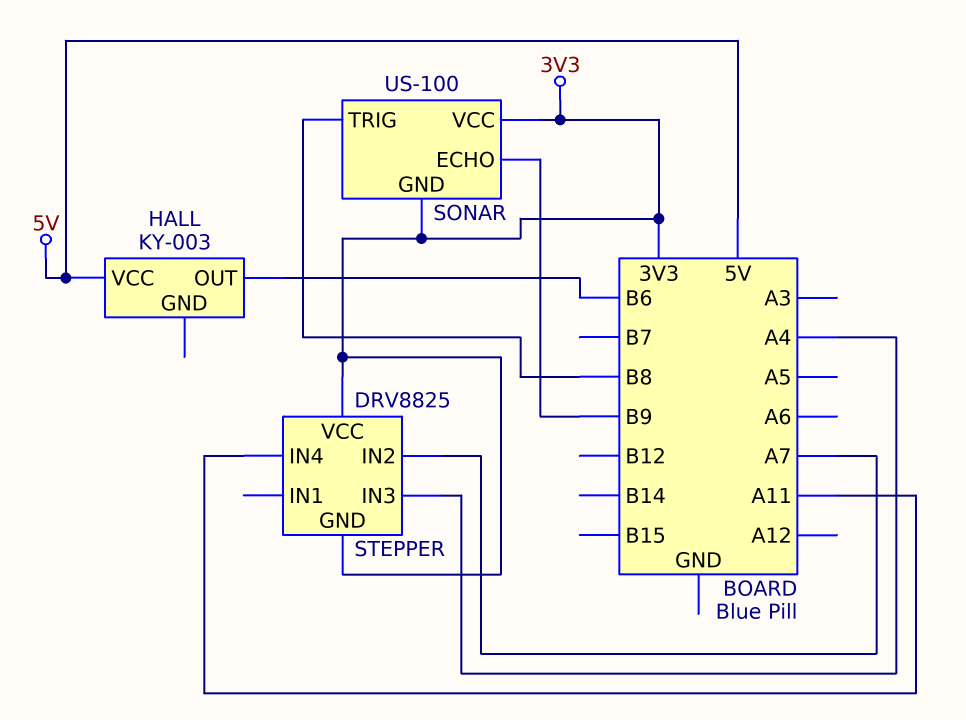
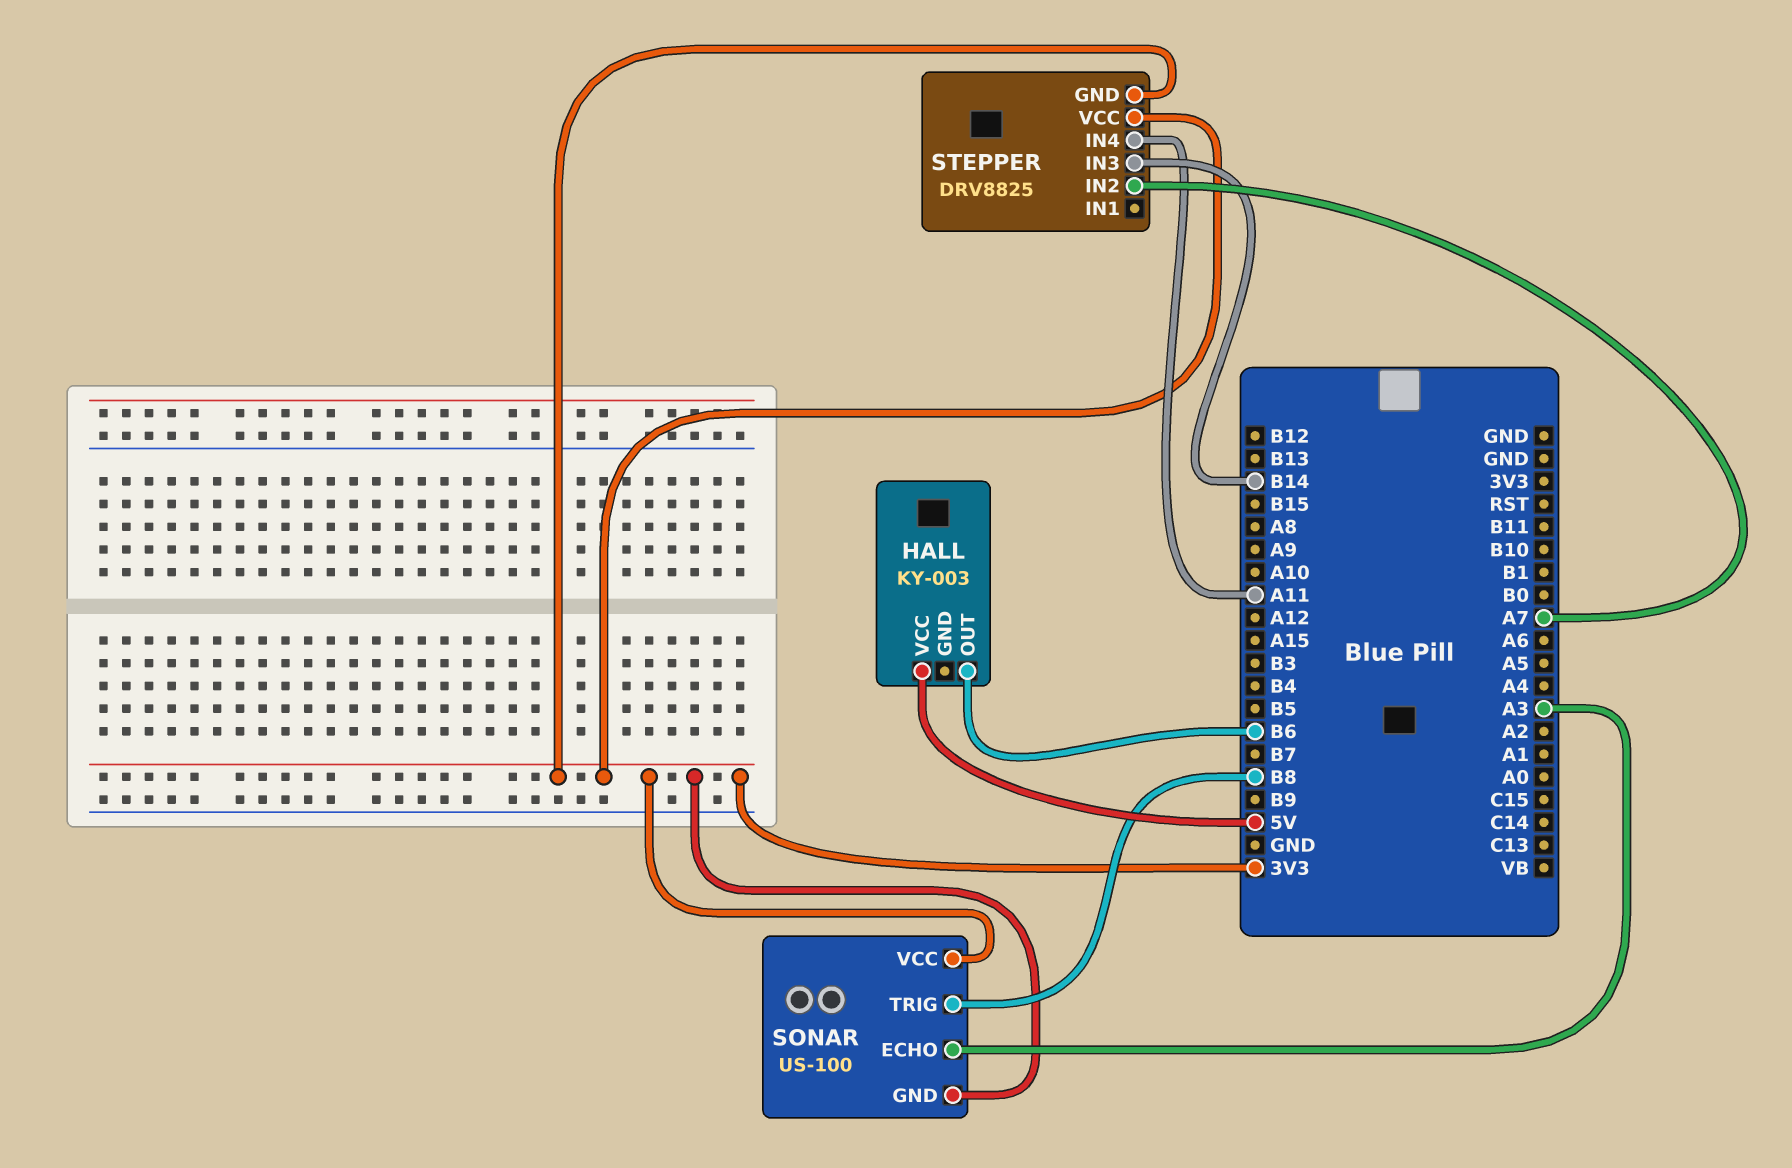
SONAR pin ECHO: B9 -> A3
STEPPER pin IN3: A4 -> B14

